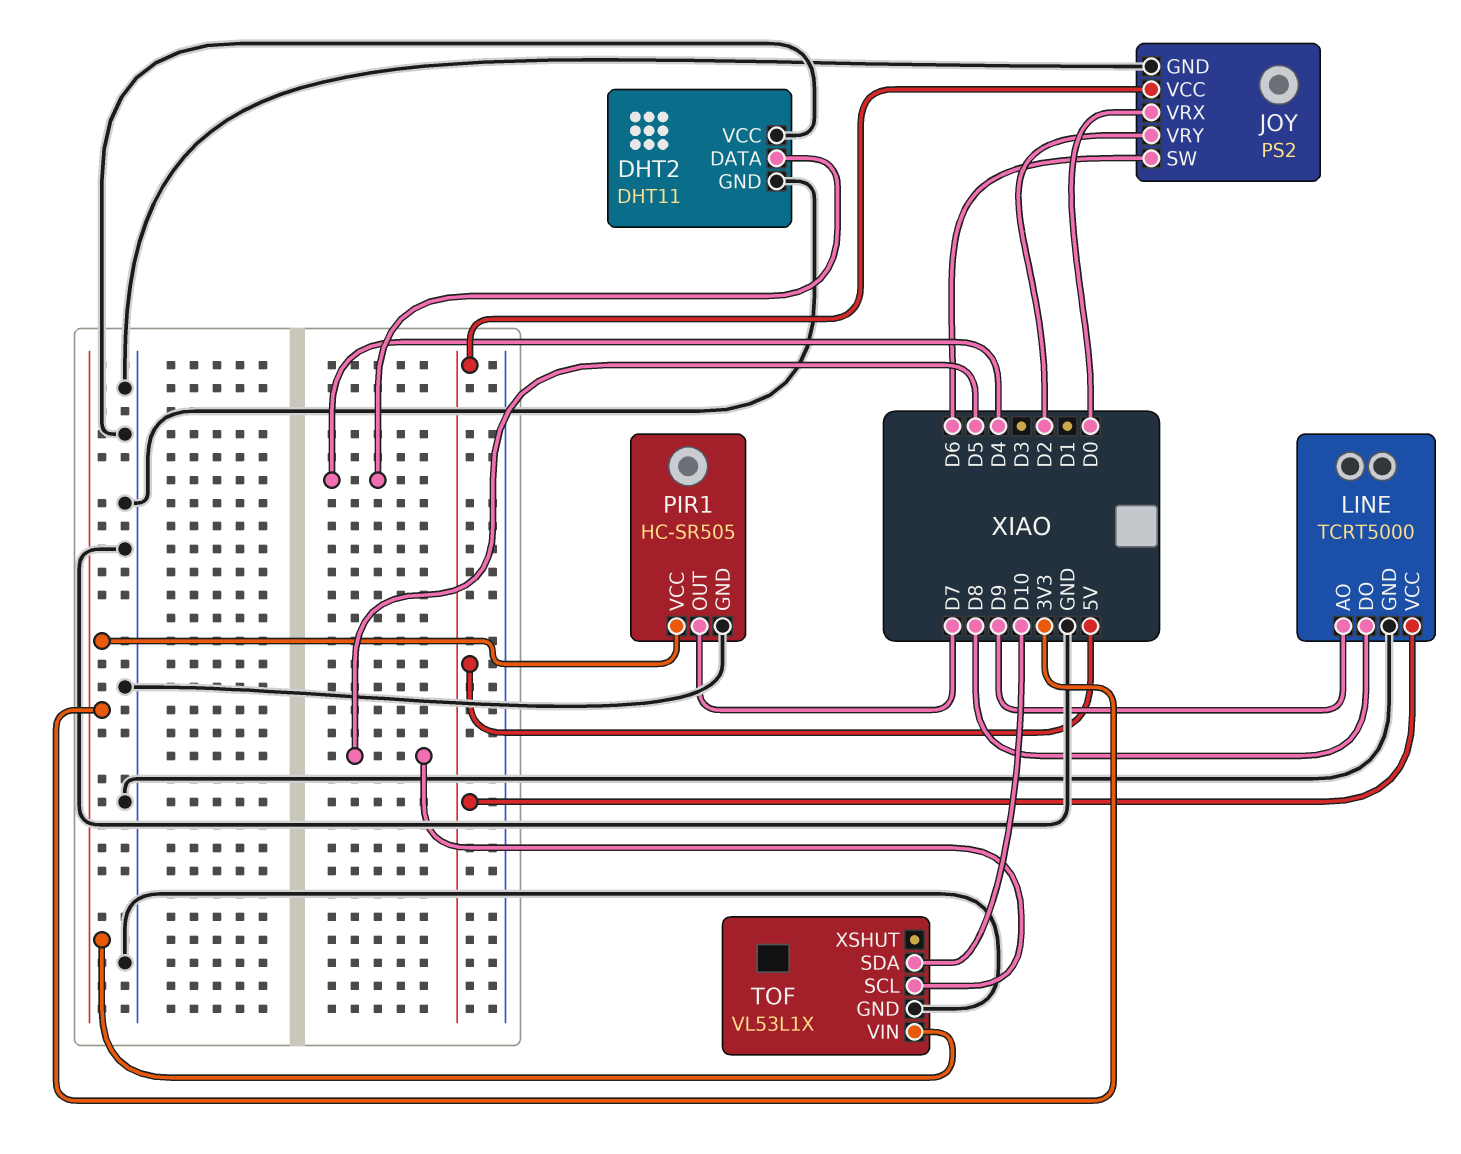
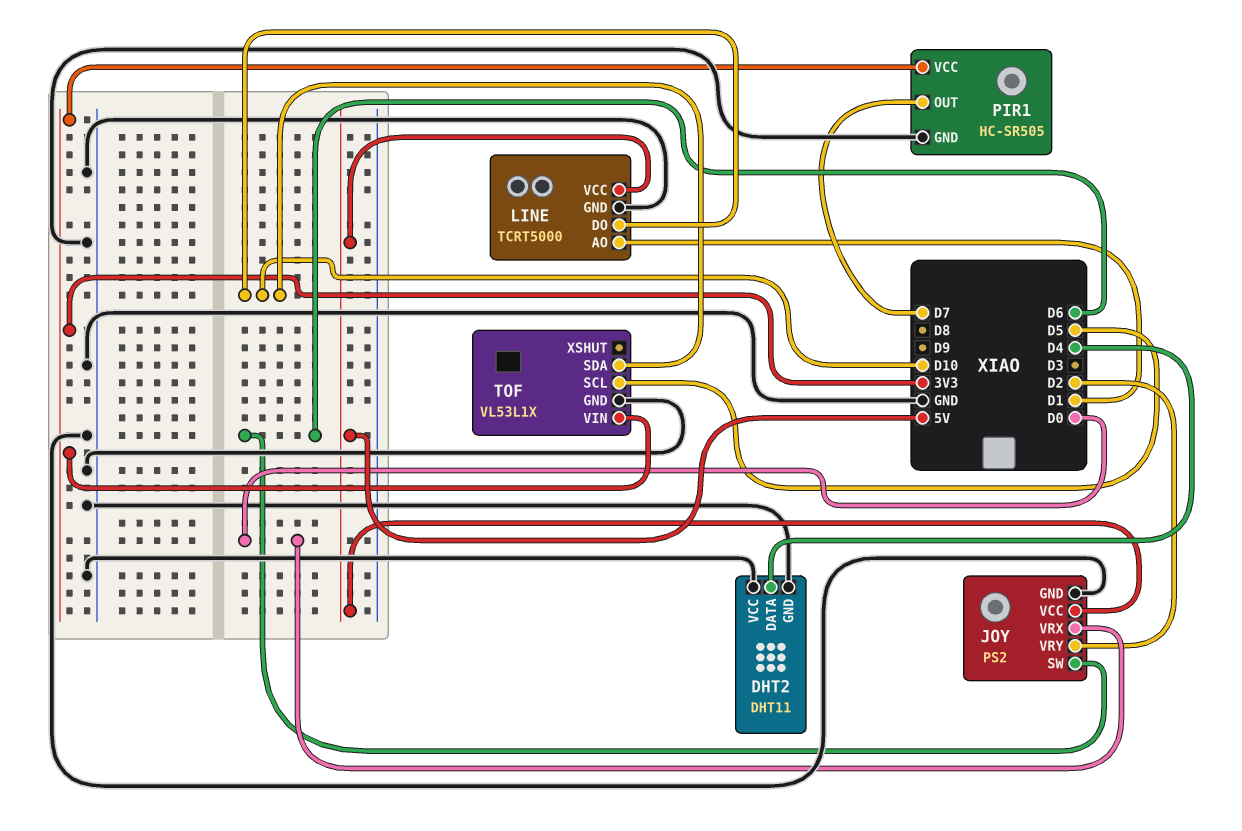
LINE pin AO: D9 -> D1
LINE pin DO: D8 -> D10

